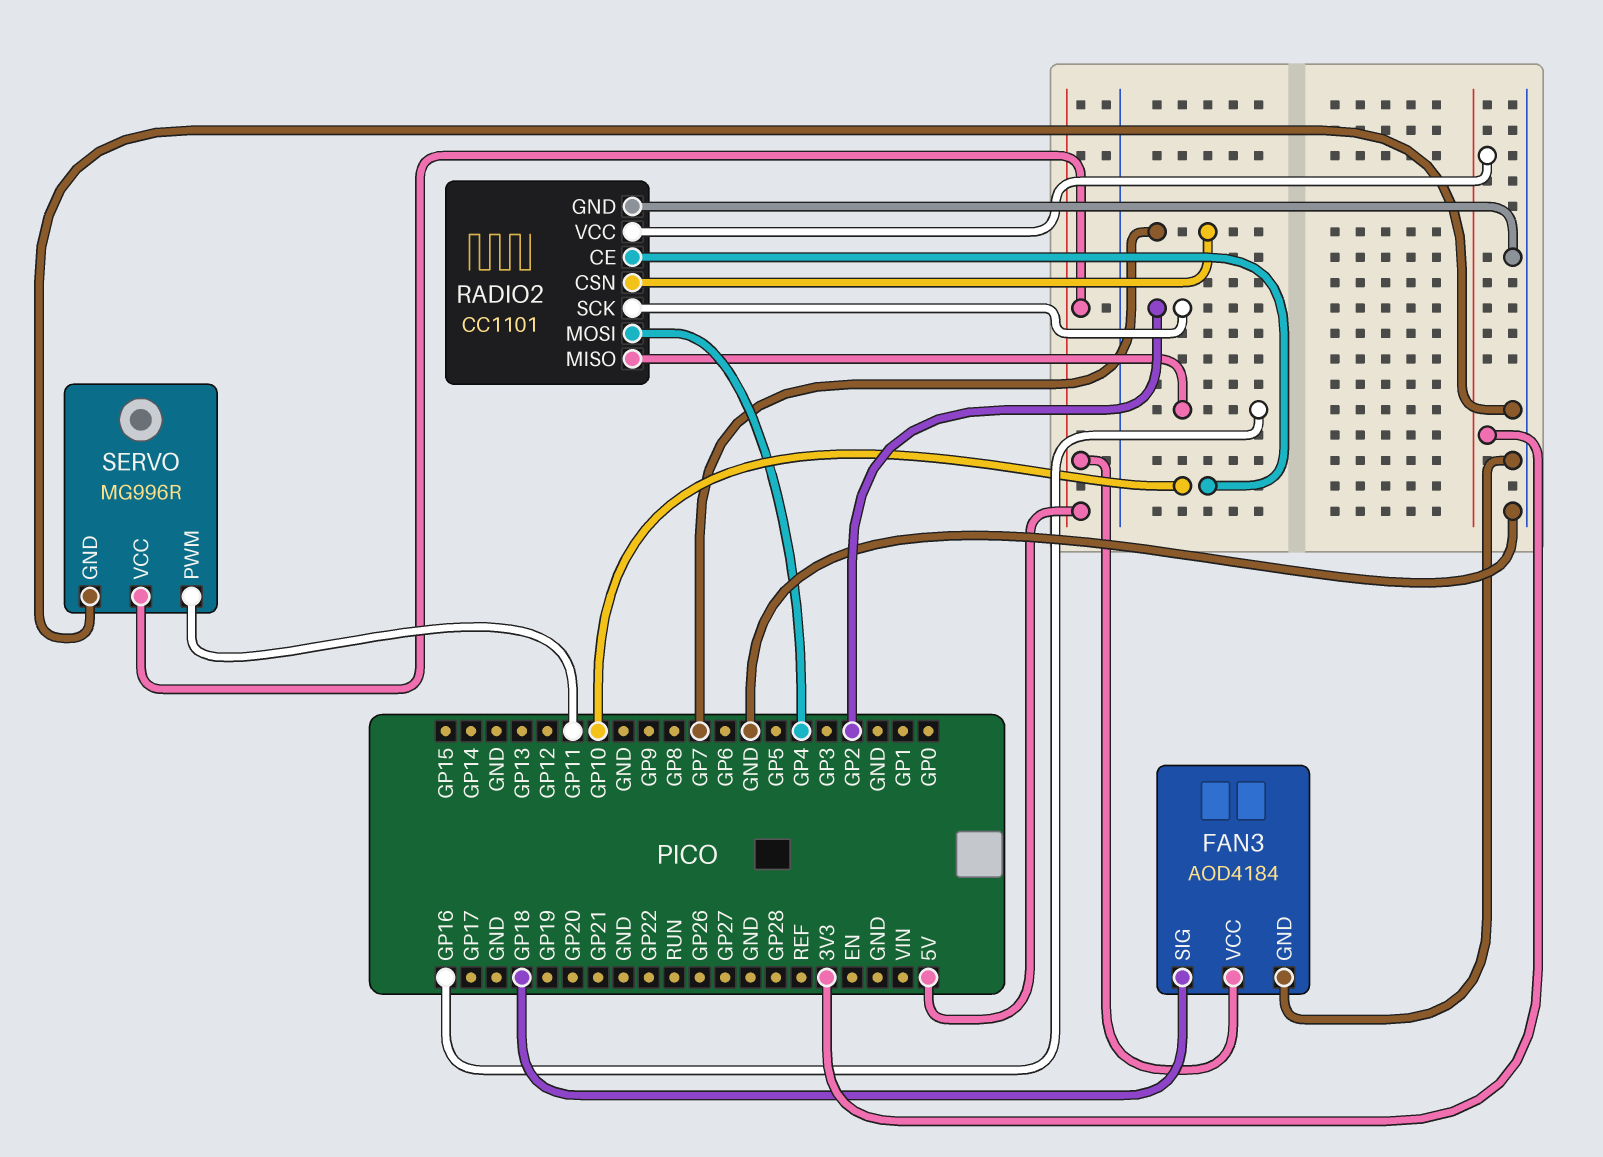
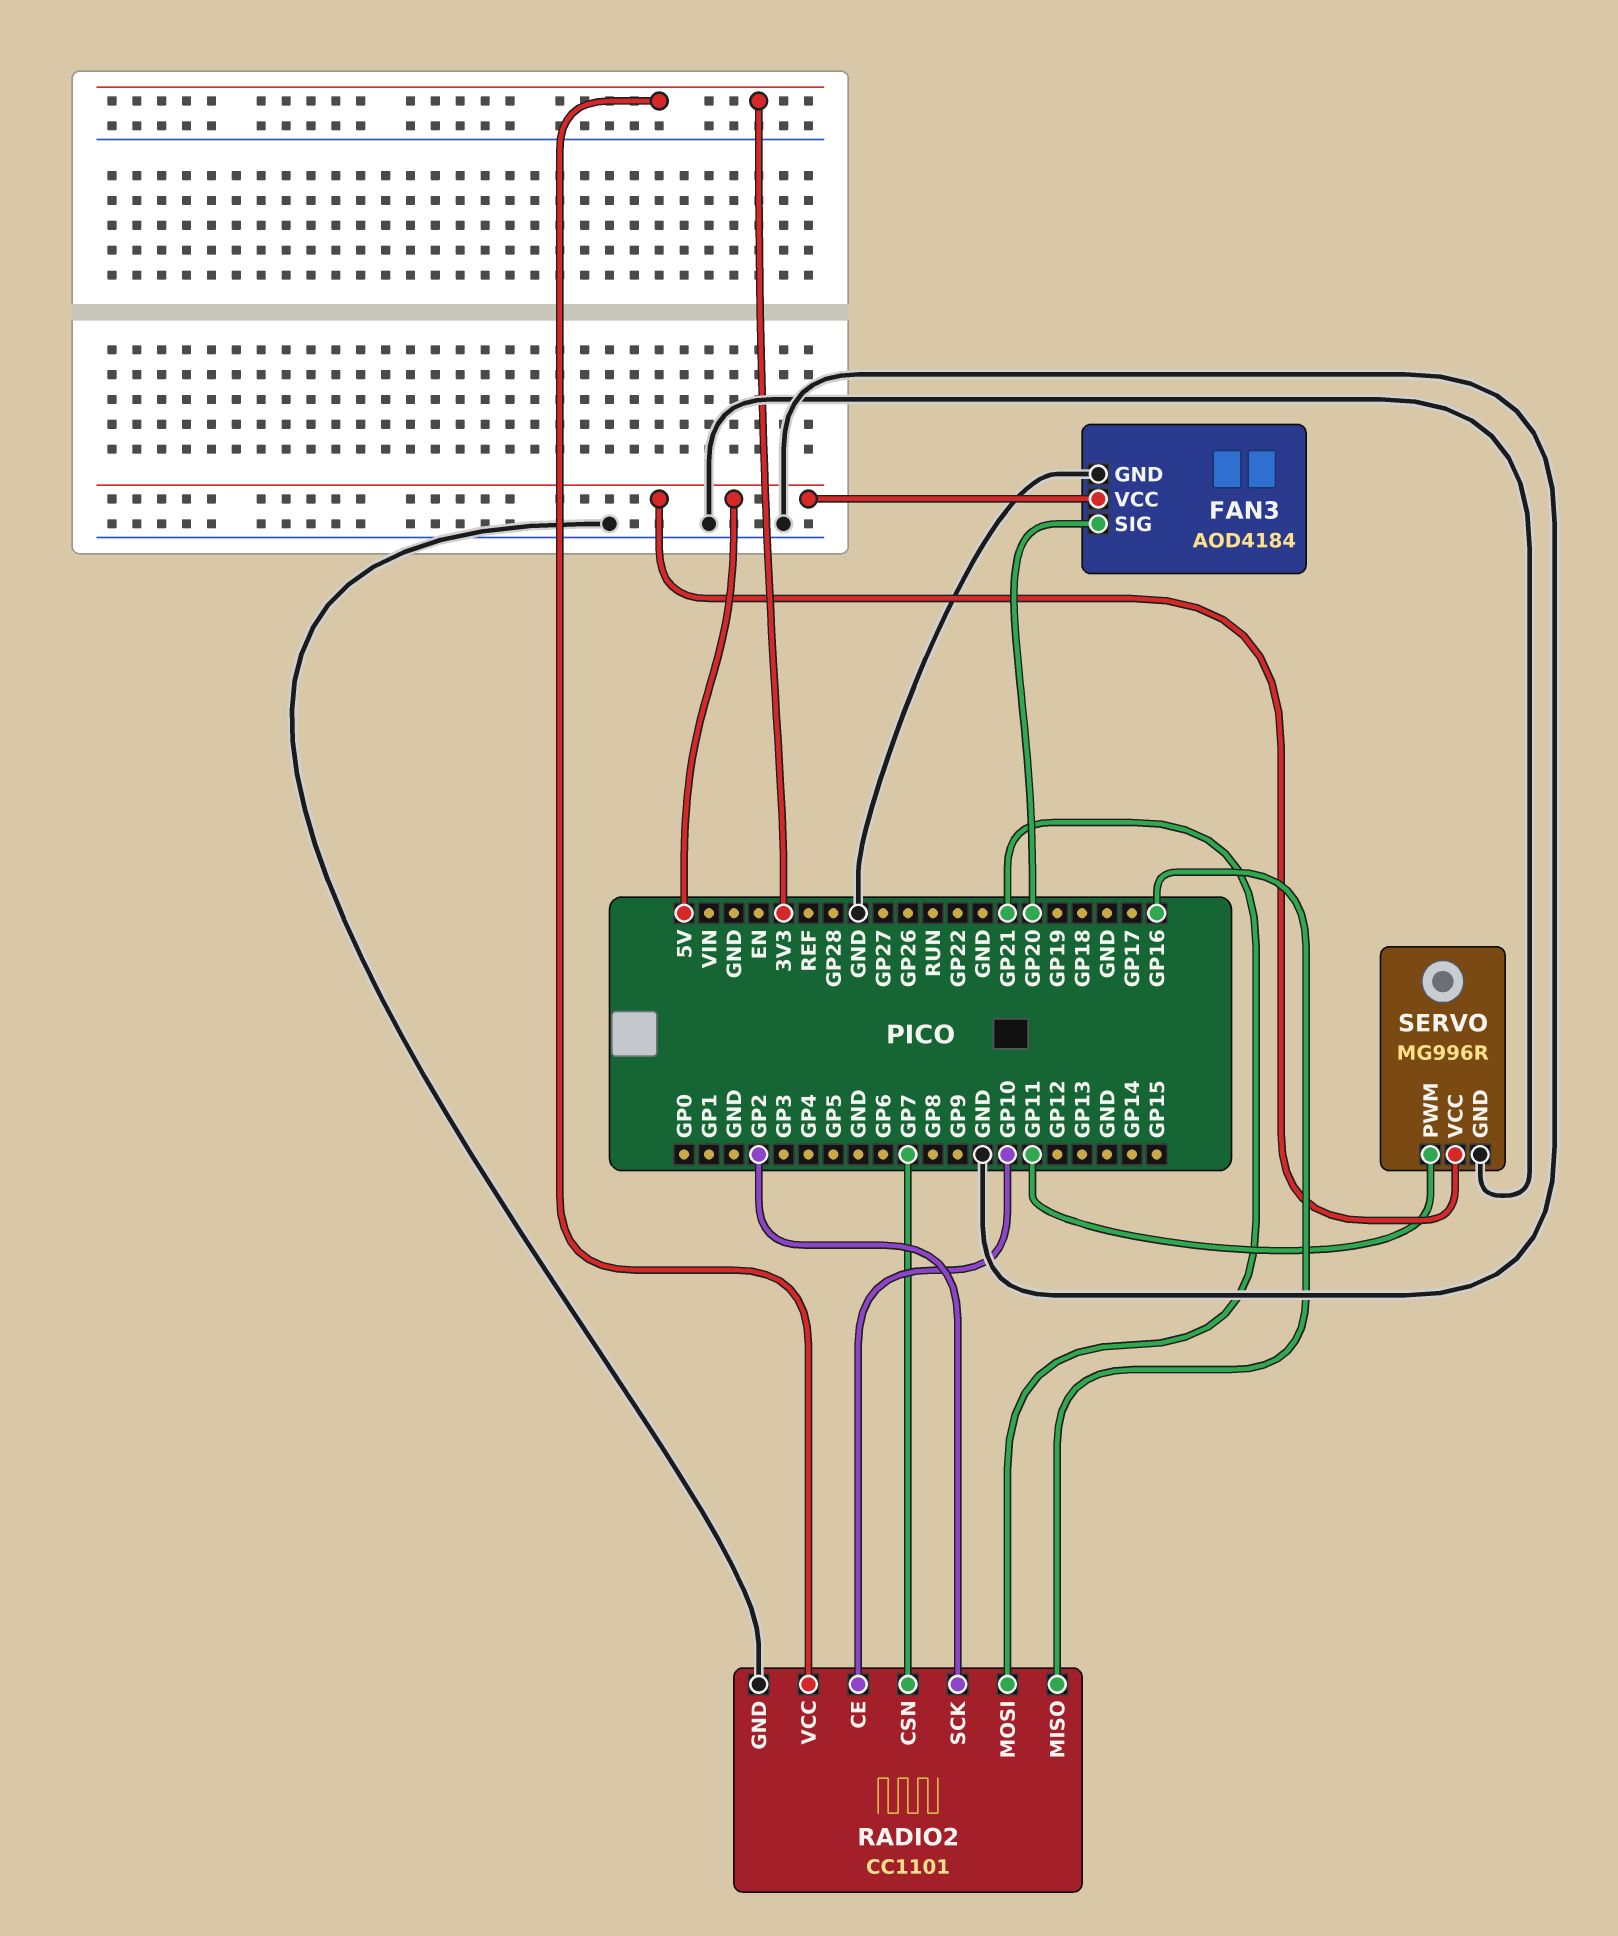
FAN3 pin SIG: GP18 -> GP20
RADIO2 pin MOSI: GP4 -> GP21

